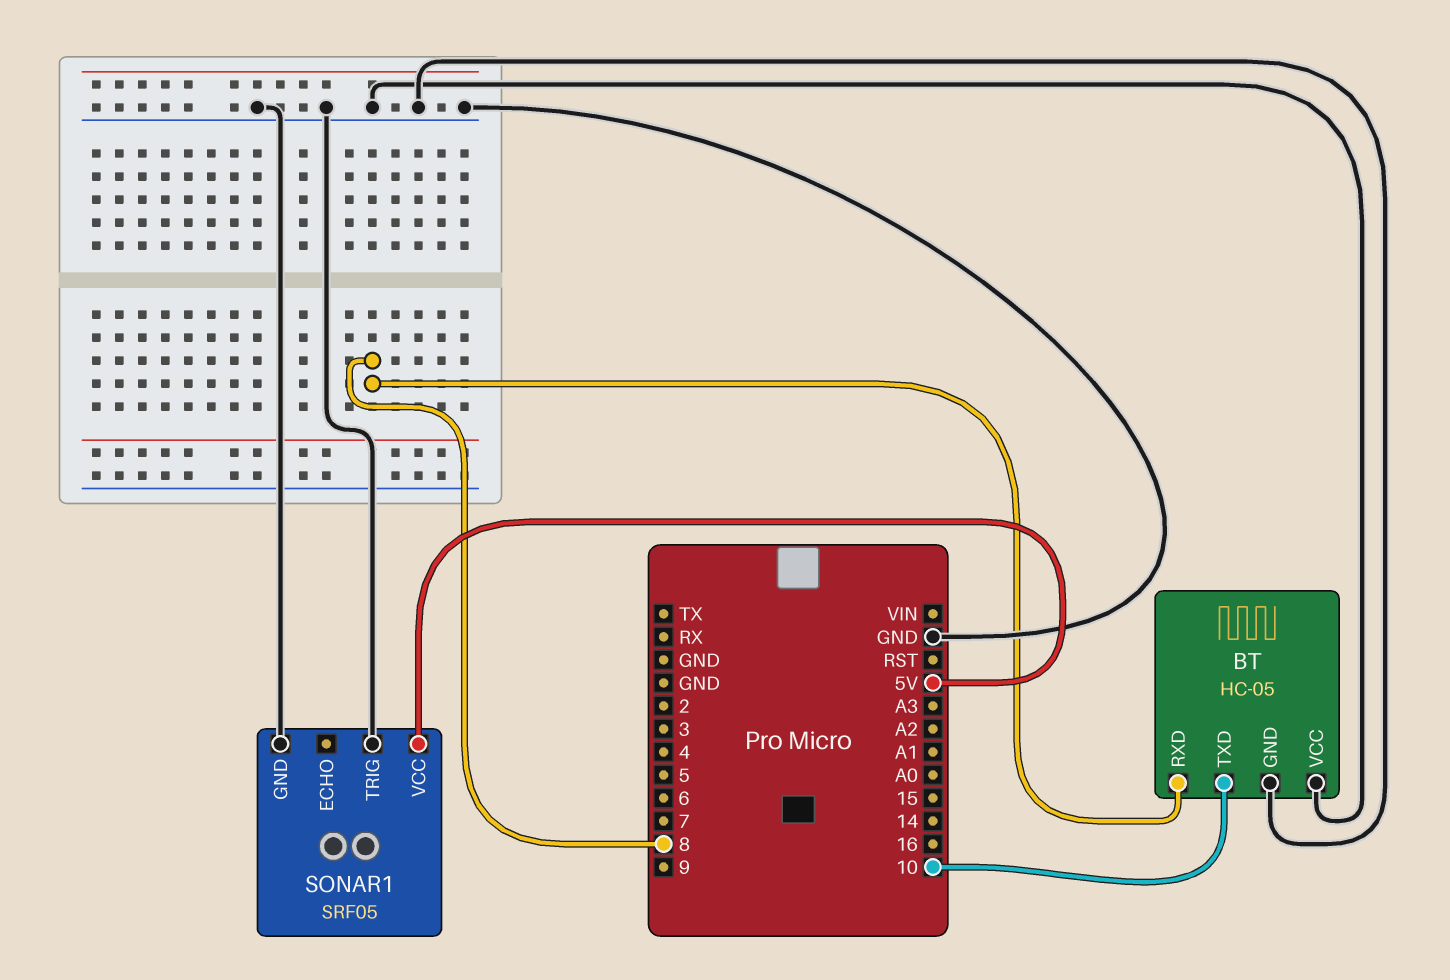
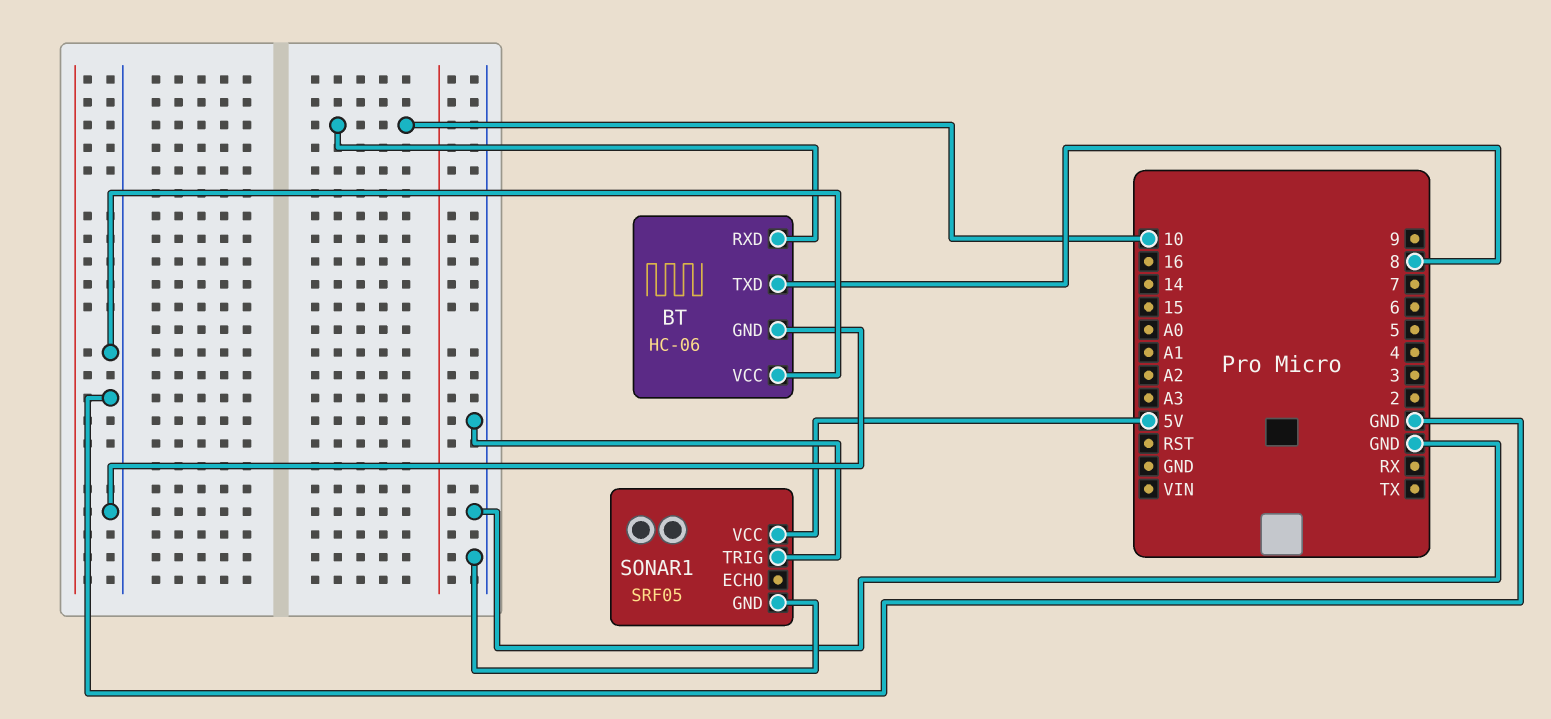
BT: HC-05 -> HC-06
BT pin RXD: 8 -> 10
BT pin TXD: 10 -> 8

